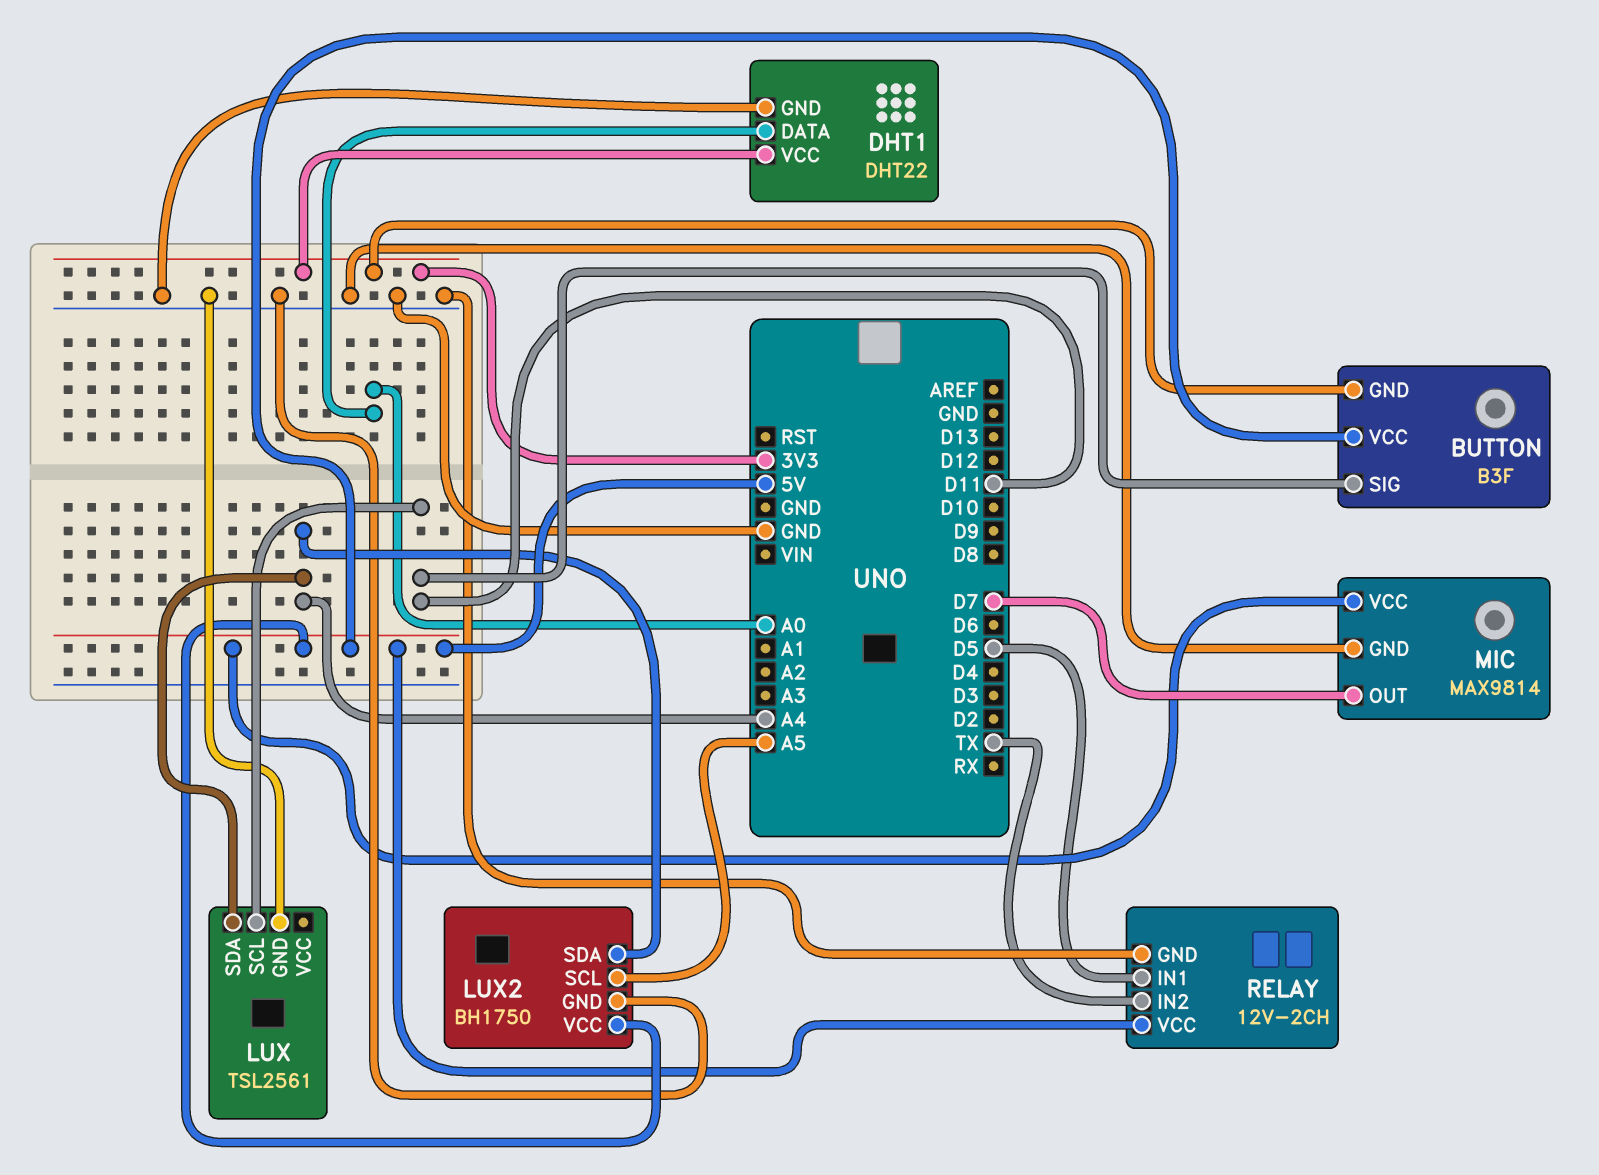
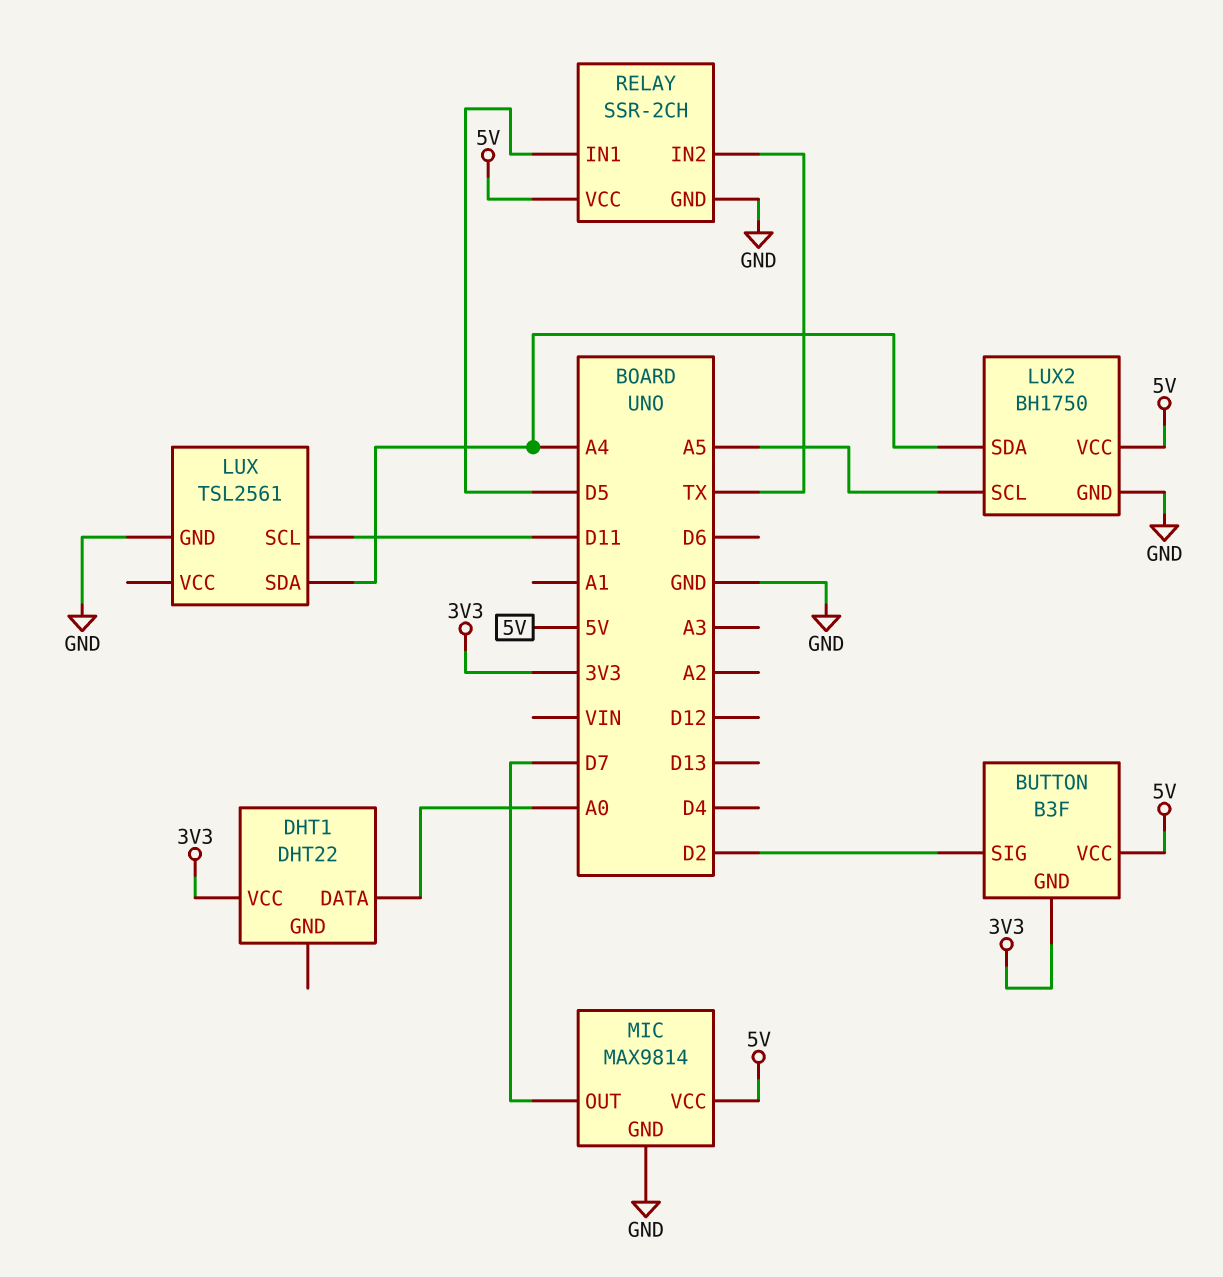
BUTTON pin SIG: D11 -> D2
DHT1 pin GND: GND -> none
RELAY: 12V-2CH -> SSR-2CH

